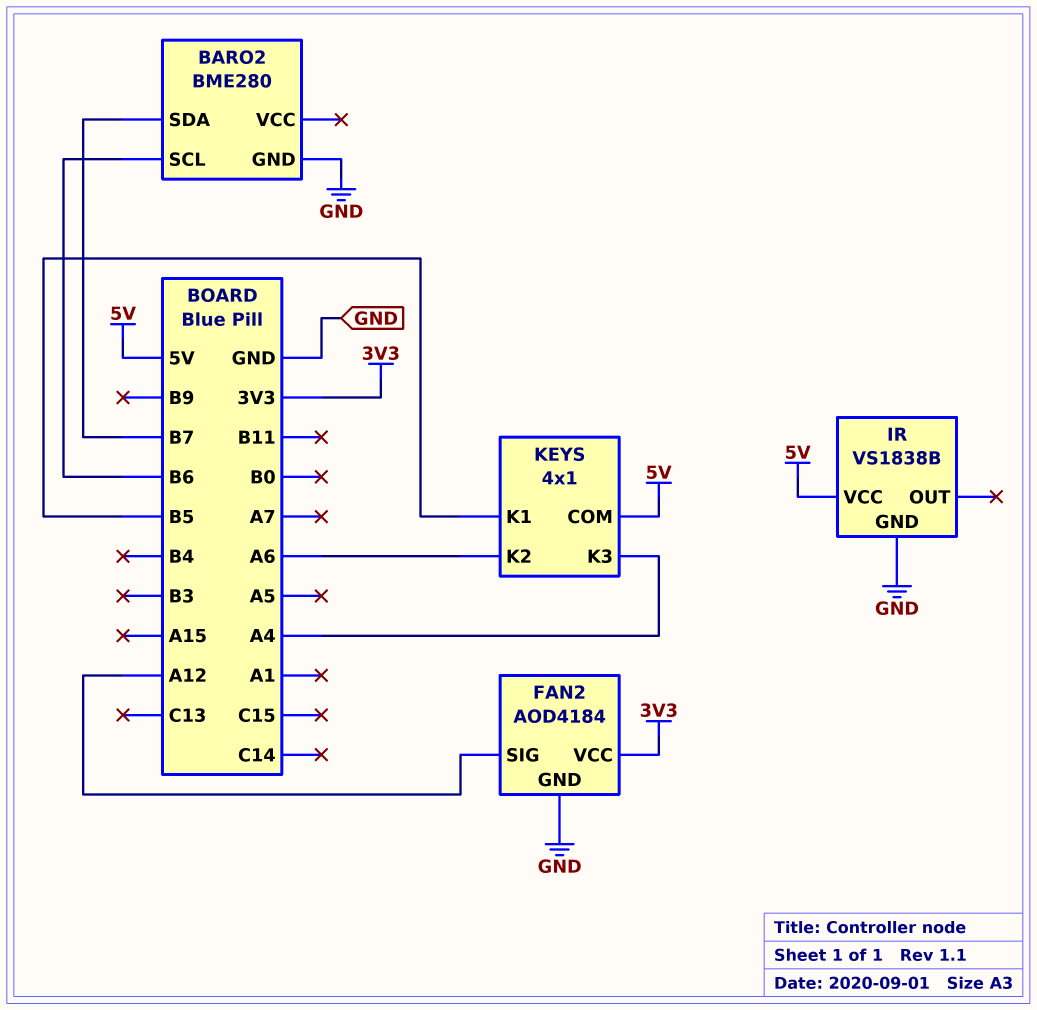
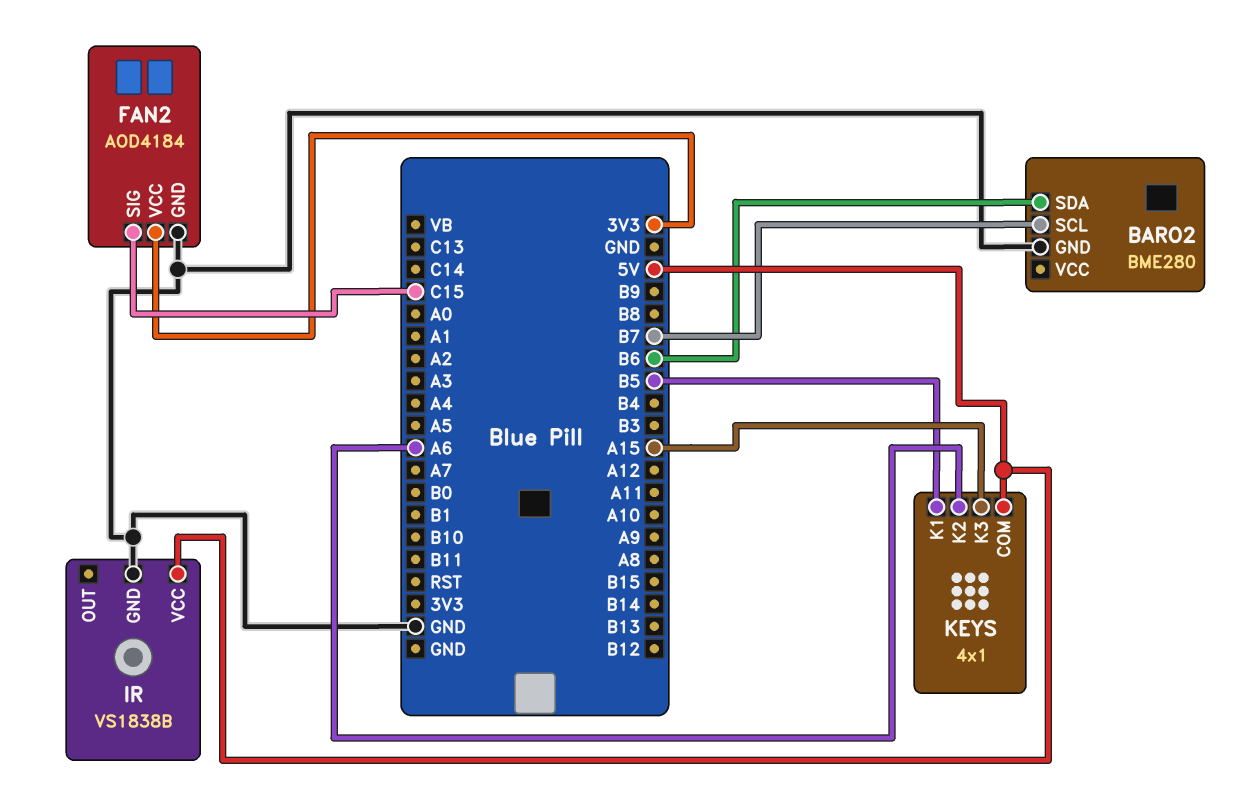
BARO2 pin SCL: B6 -> B7
BARO2 pin SDA: B7 -> B6
FAN2 pin SIG: A12 -> C15
KEYS pin K3: A4 -> A15

